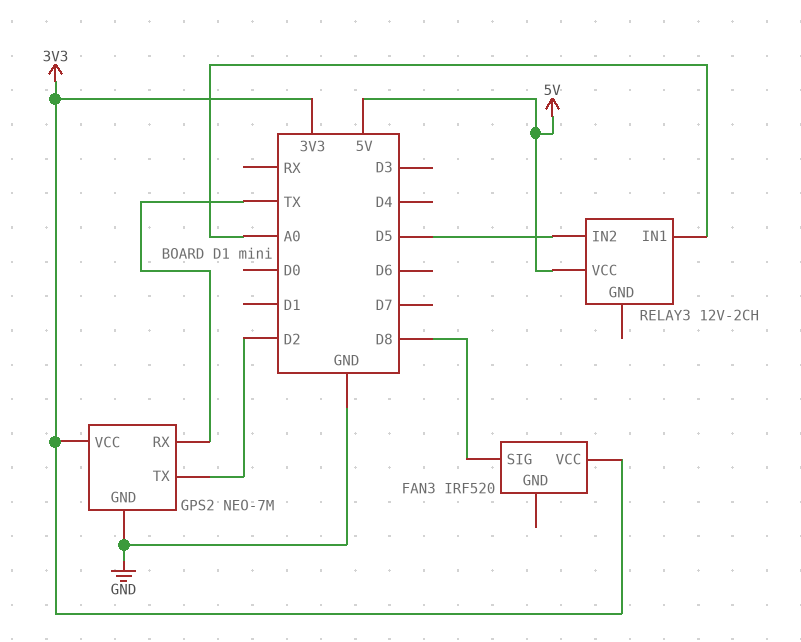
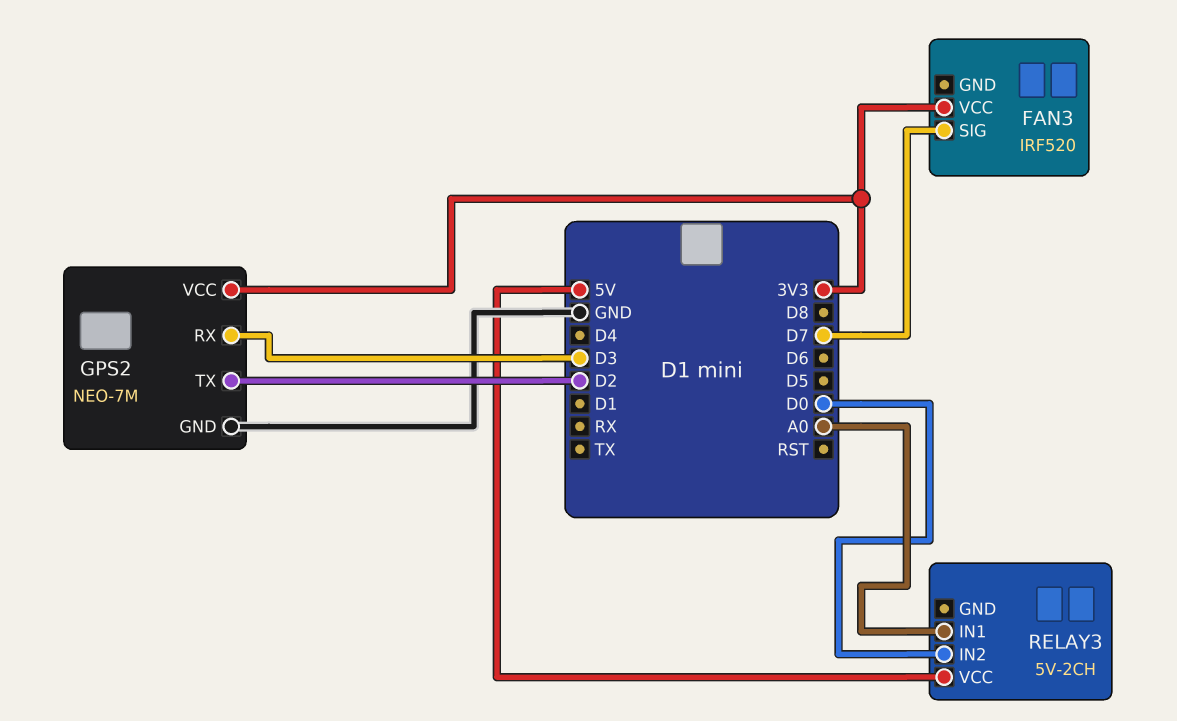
FAN3 pin SIG: D8 -> D7
GPS2 pin RX: TX -> D3
RELAY3: 12V-2CH -> 5V-2CH
RELAY3 pin IN2: D5 -> D0

